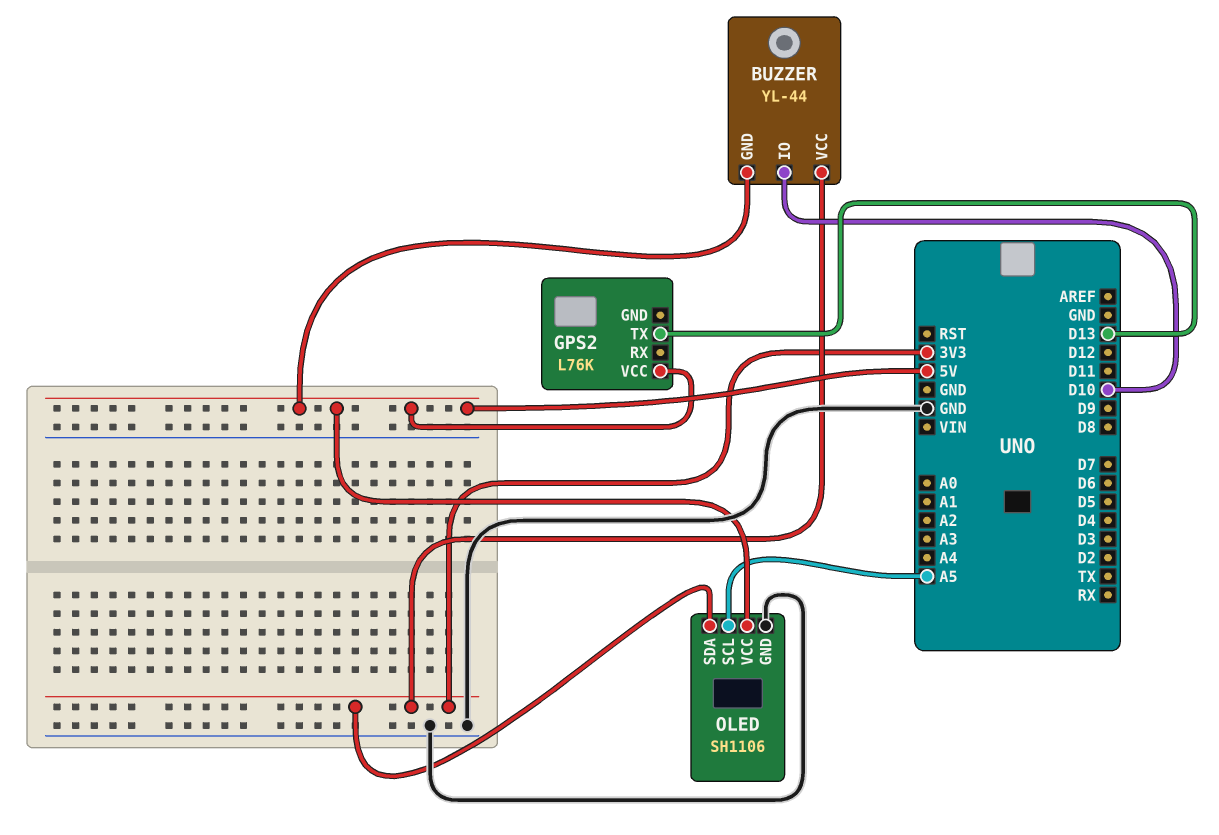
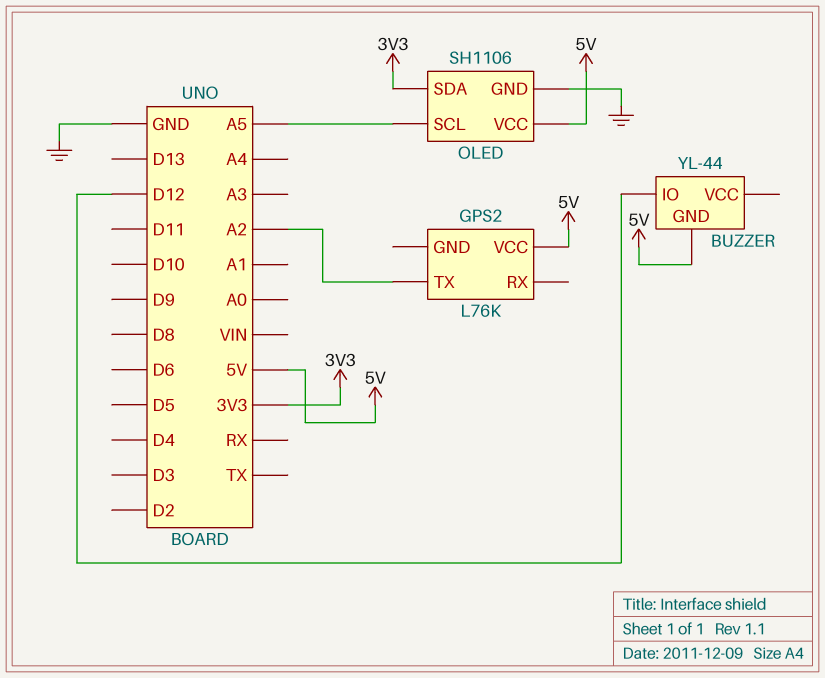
BUZZER pin IO: D10 -> D12
BUZZER pin VCC: 3V3 -> none
GPS2 pin TX: D13 -> A2

